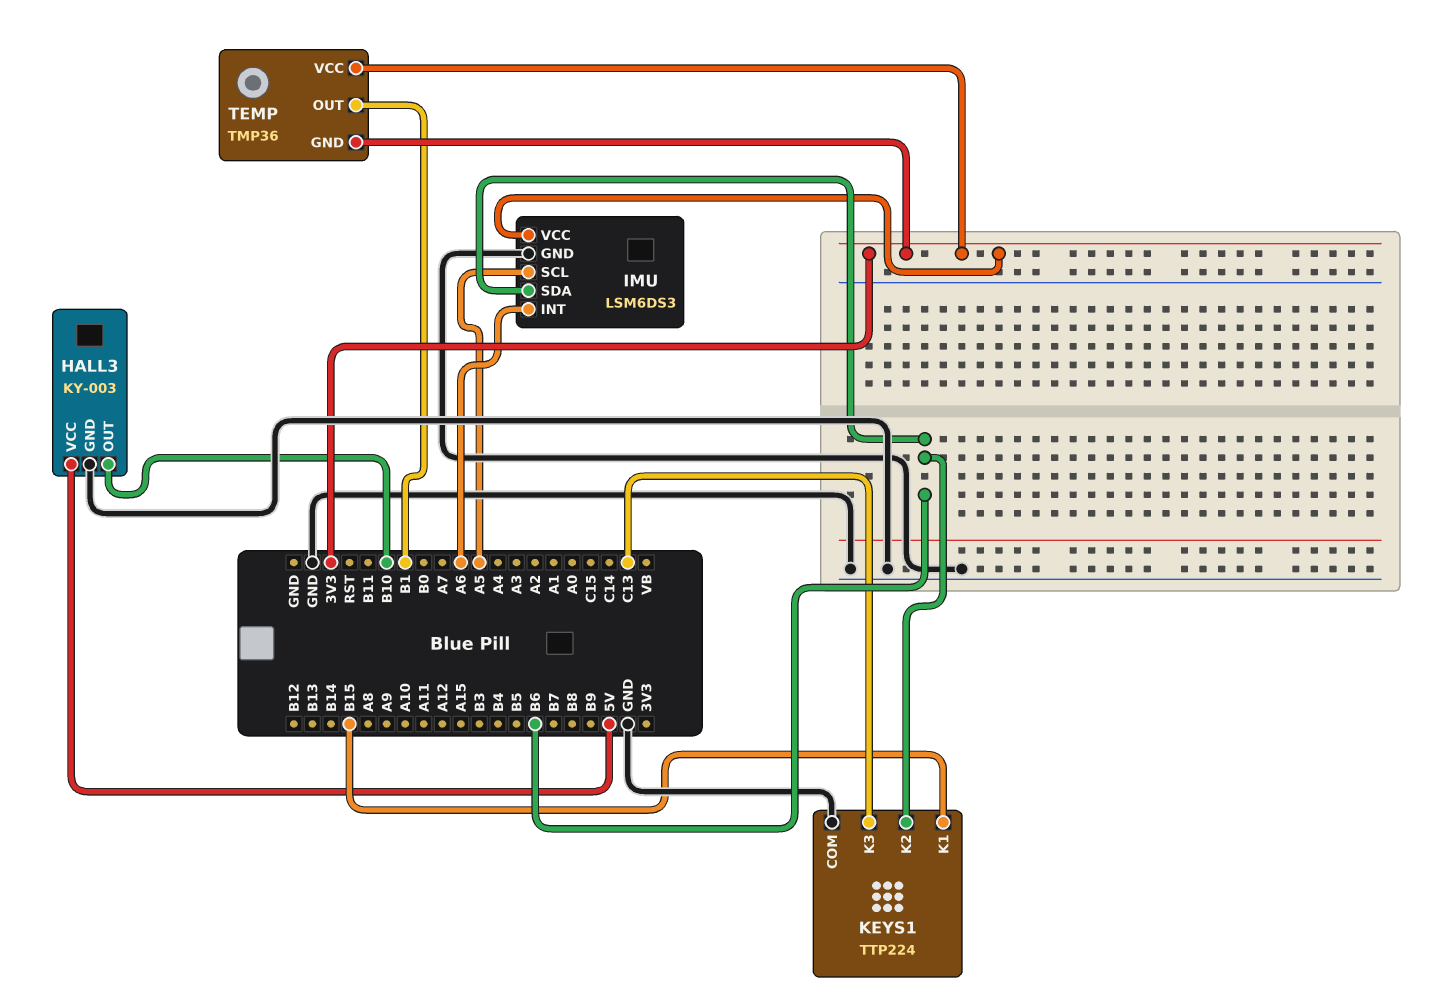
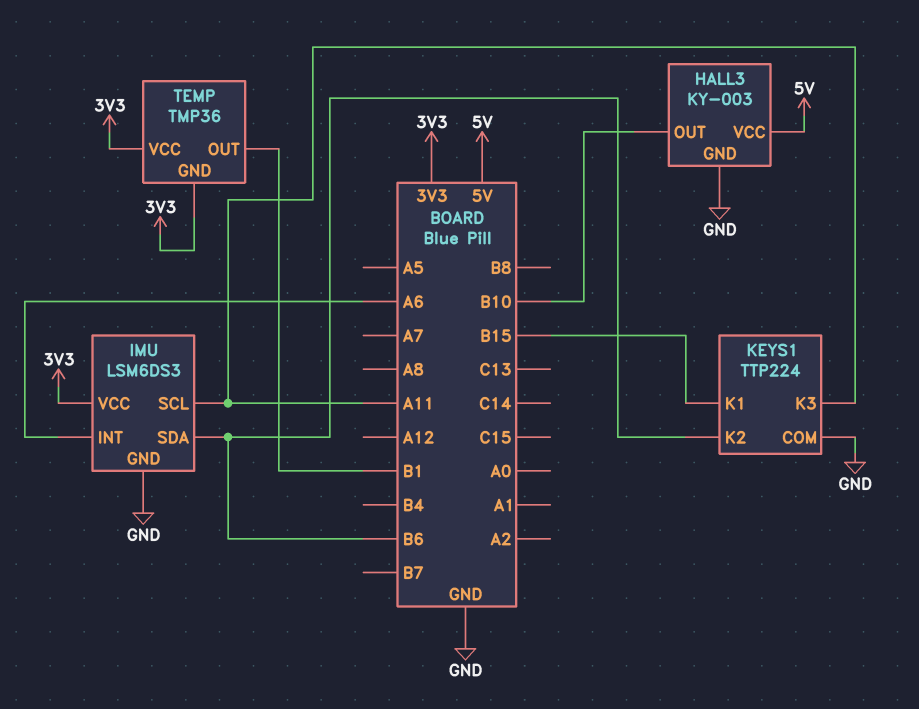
IMU pin SCL: A5 -> A11
KEYS1 pin K3: C13 -> A11

